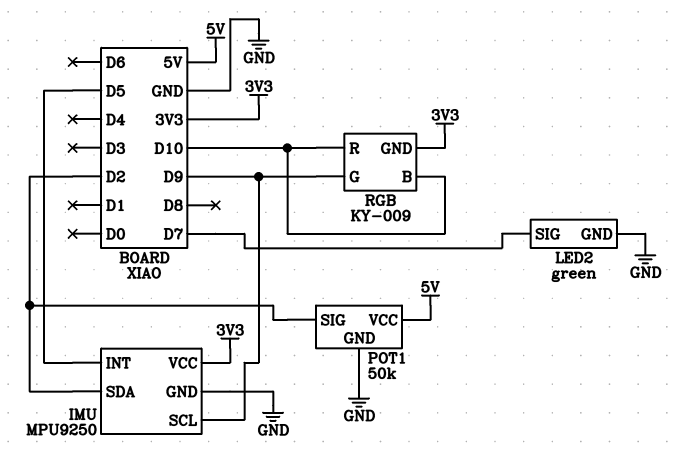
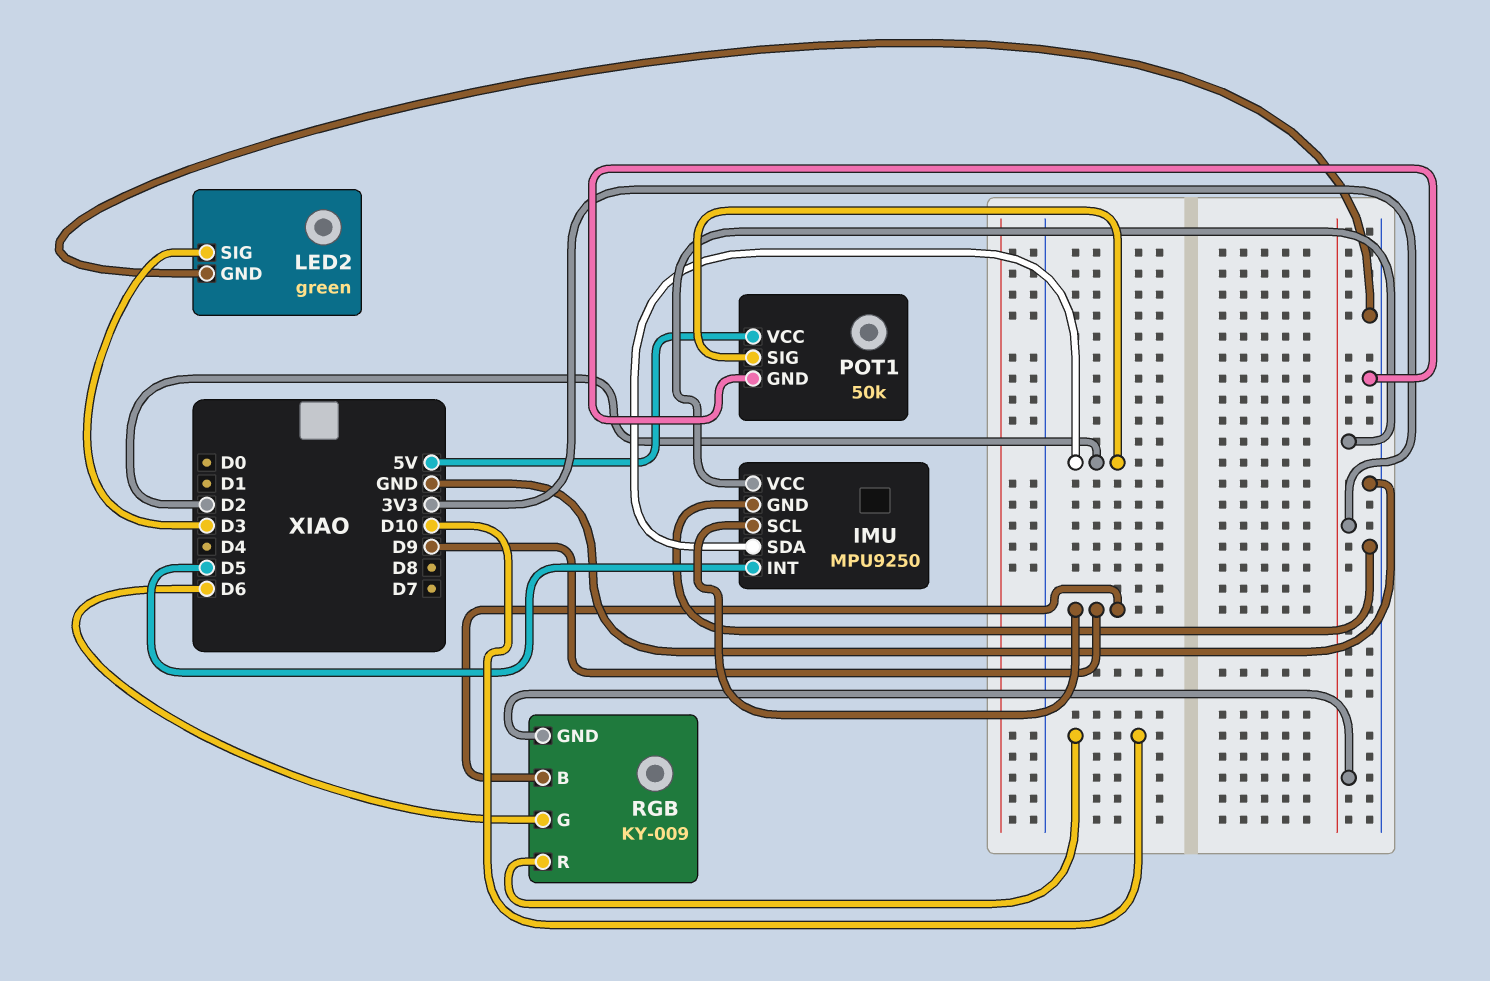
LED2 pin SIG: D7 -> D3
RGB pin B: D10 -> D9
RGB pin G: D9 -> D6

